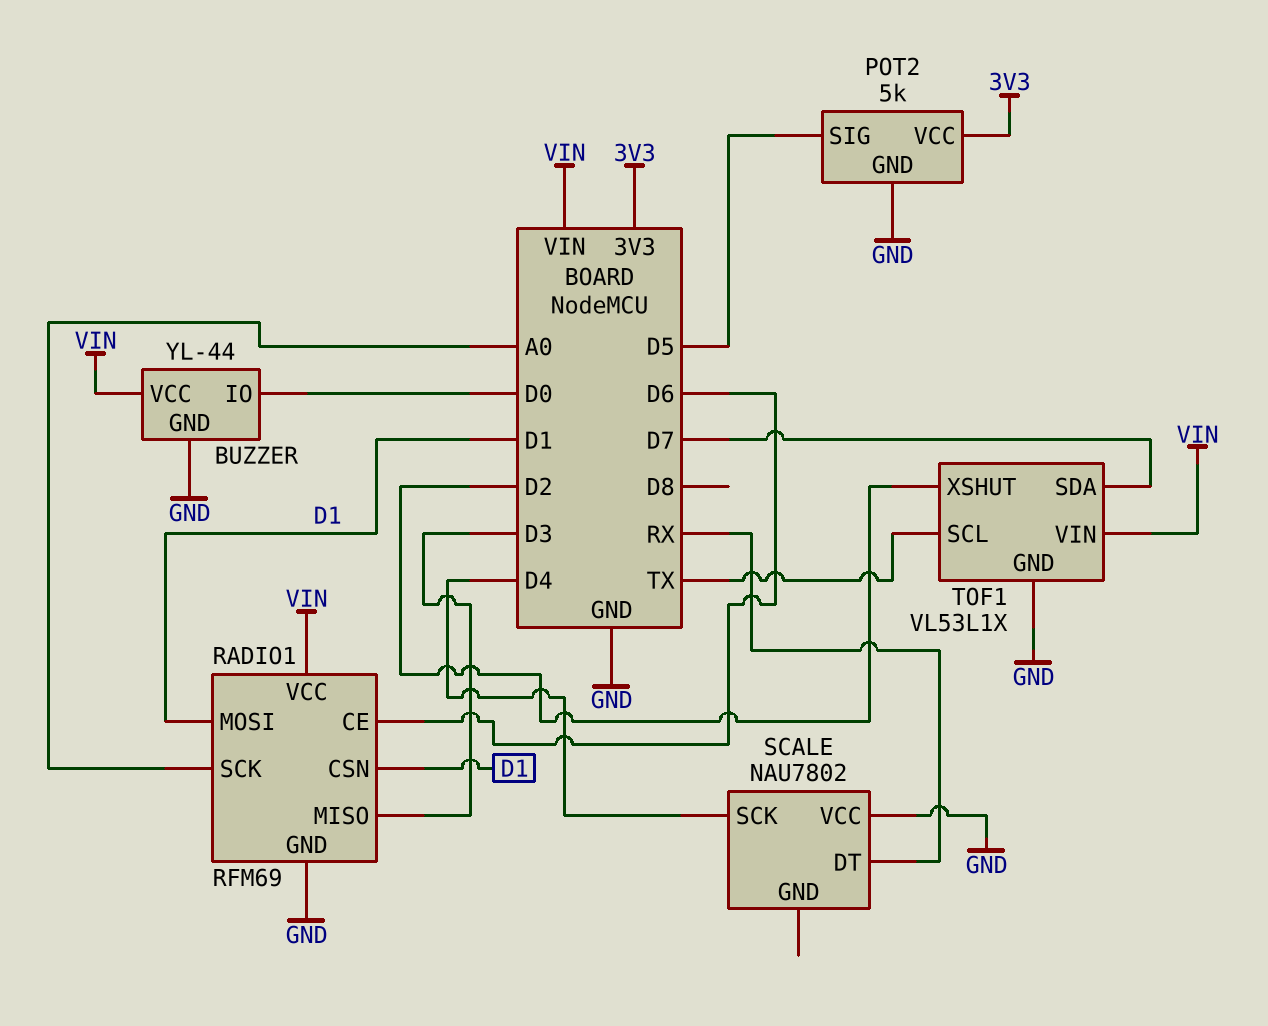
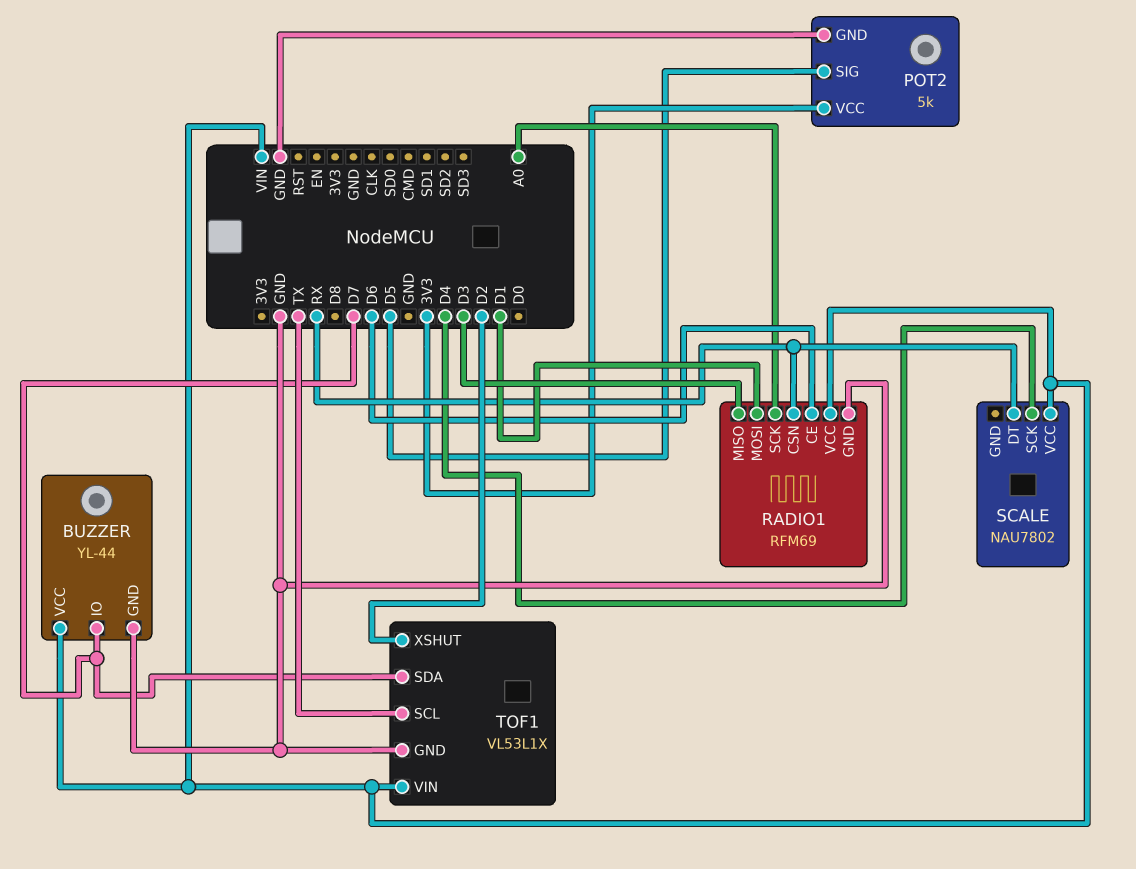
BUZZER pin IO: D0 -> D7
RADIO1 pin CSN: D1 -> RX
SCALE pin VCC: GND -> VIN

